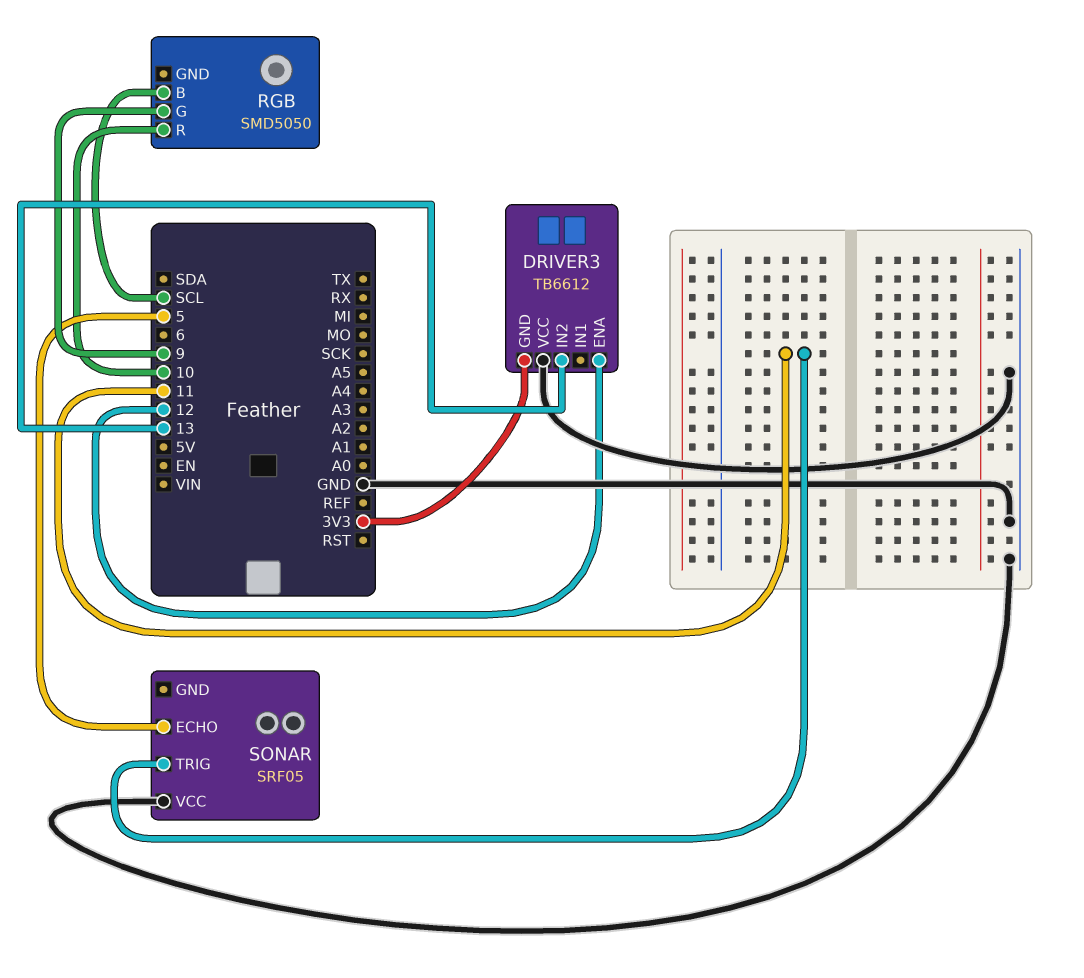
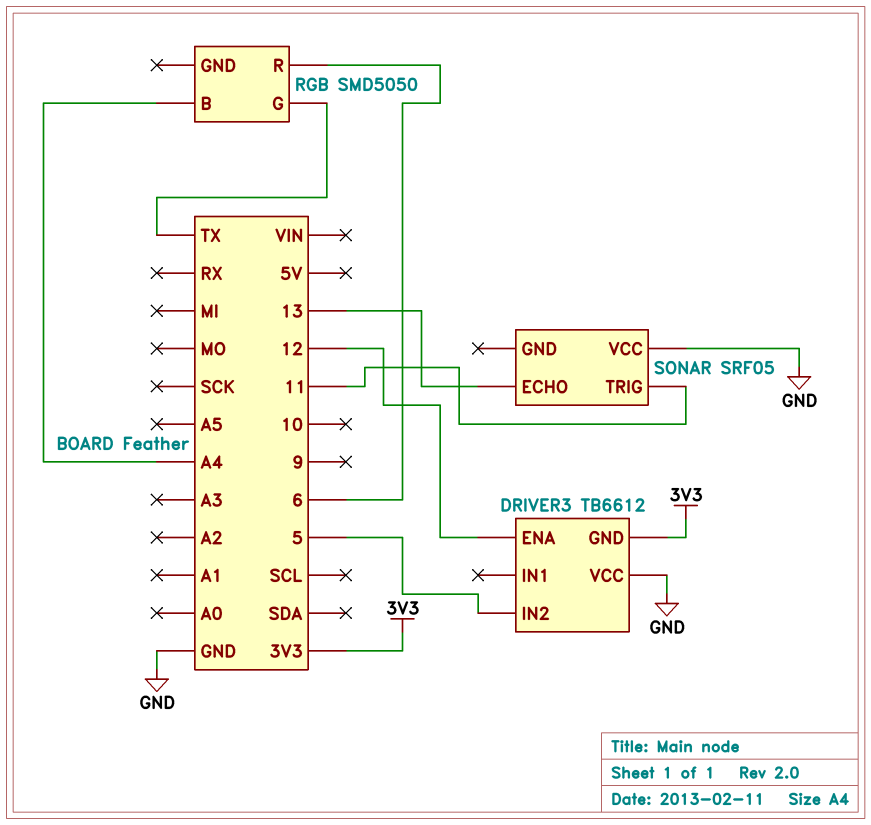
DRIVER3 pin IN2: 13 -> 5
RGB pin B: SCL -> A4
RGB pin G: 9 -> TX
RGB pin R: 10 -> 6
SONAR pin ECHO: 5 -> 13

